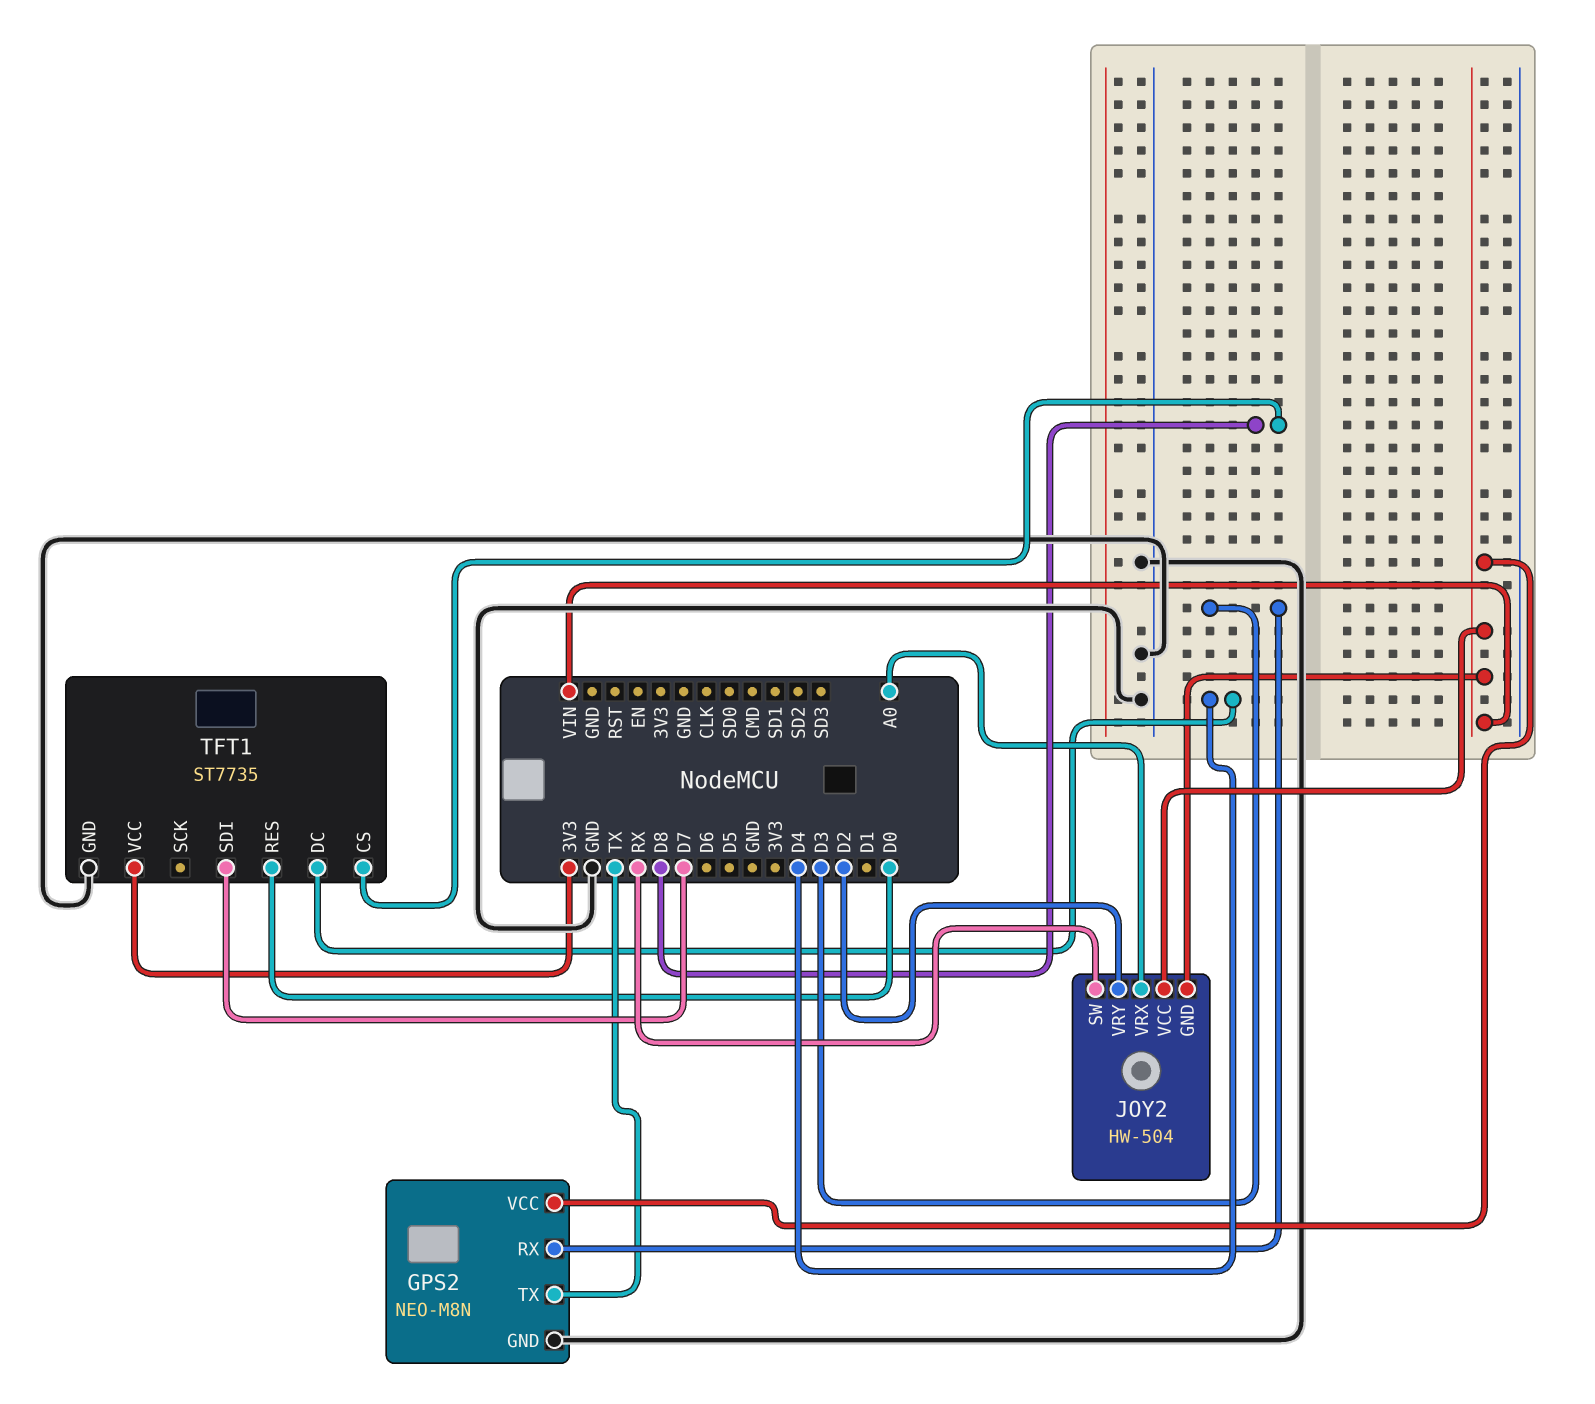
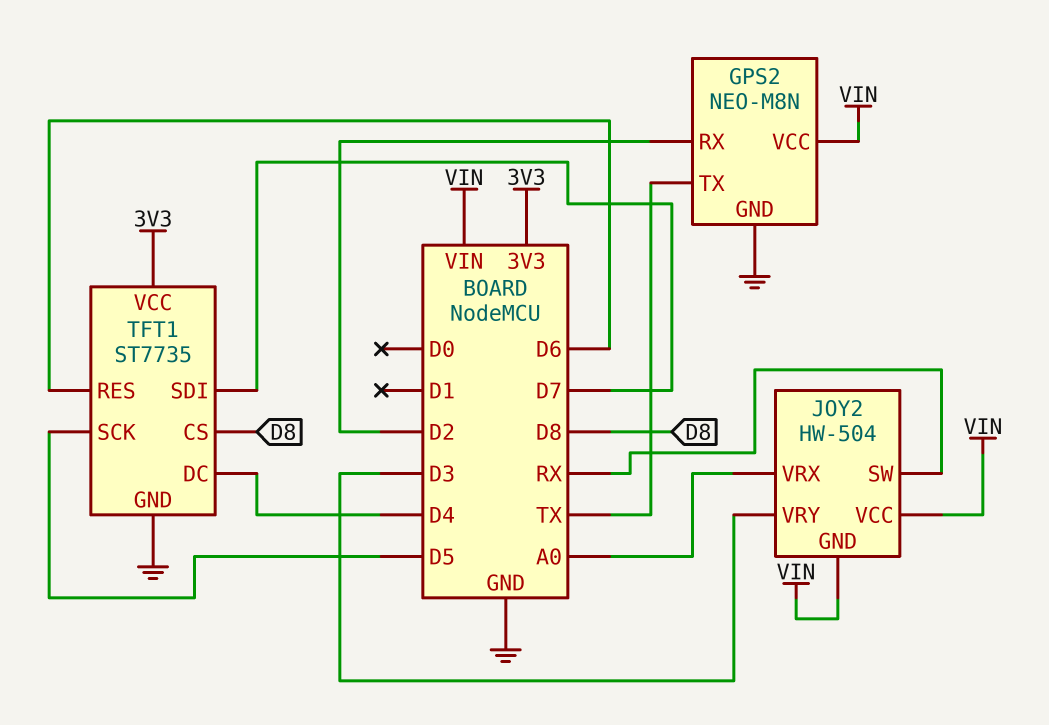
GPS2 pin RX: D3 -> D2
JOY2 pin VRY: D2 -> D3
TFT1 pin RES: D0 -> D6
TFT1 pin SCK: none -> D5

